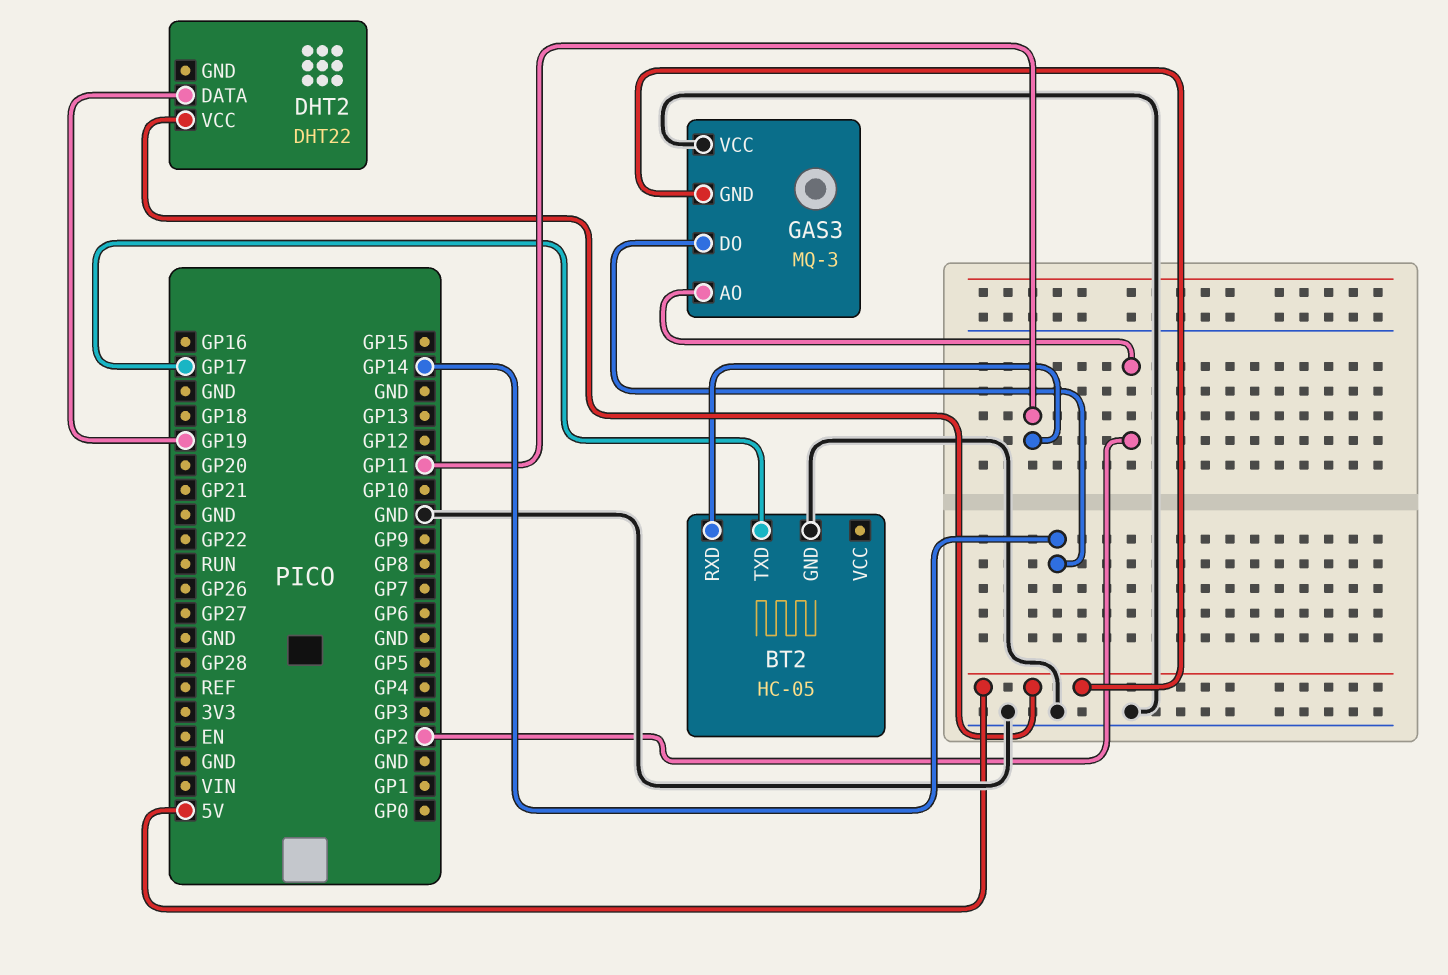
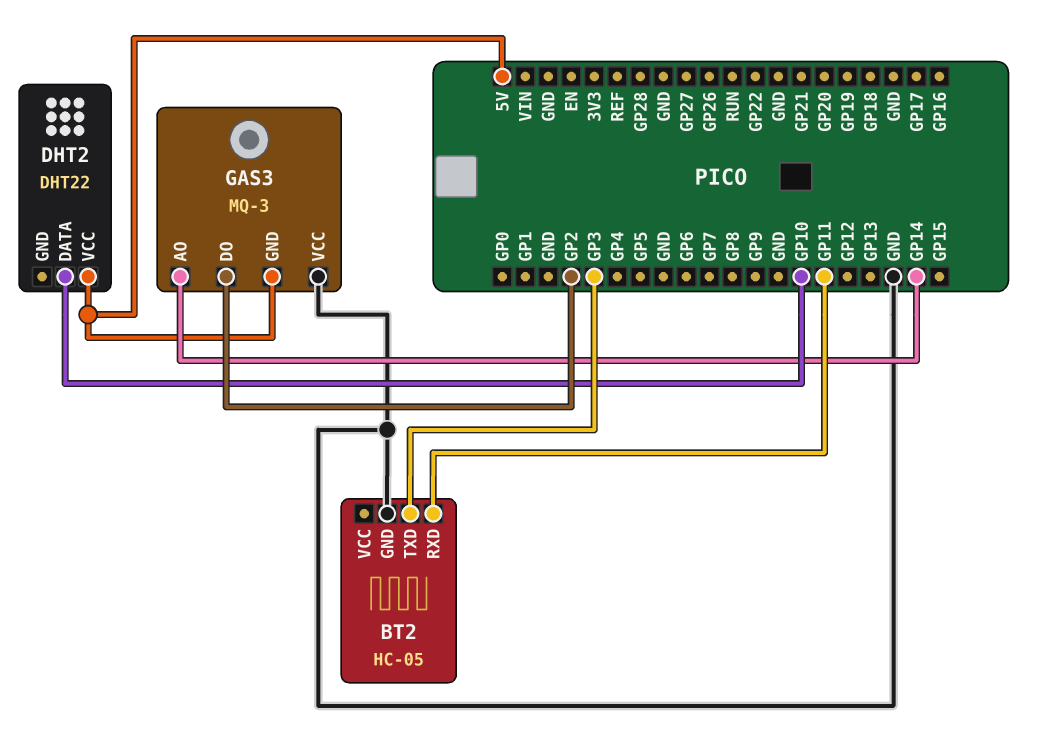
BT2 pin TXD: GP17 -> GP3
DHT2 pin DATA: GP19 -> GP10
GAS3 pin AO: GP2 -> GP14
GAS3 pin DO: GP14 -> GP2

